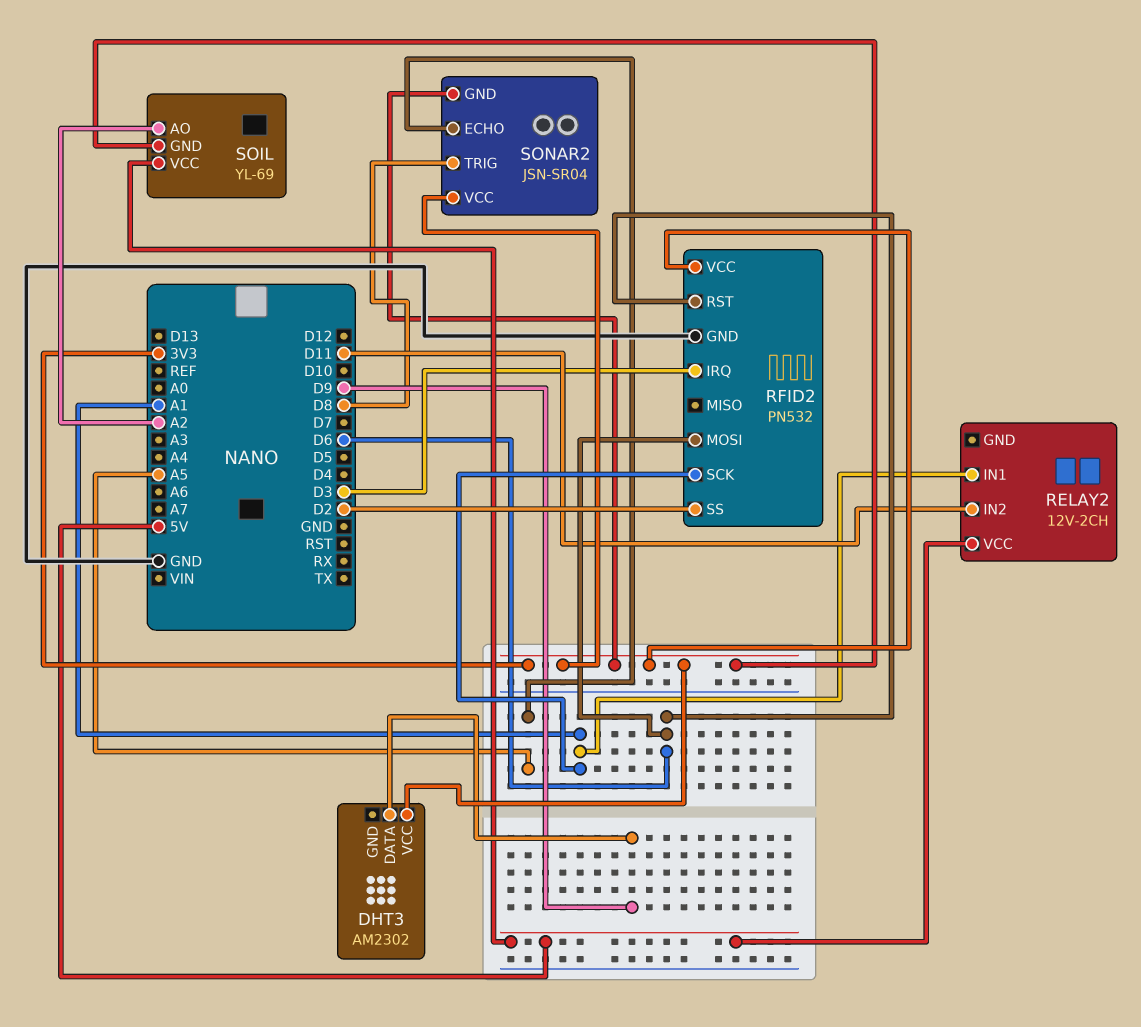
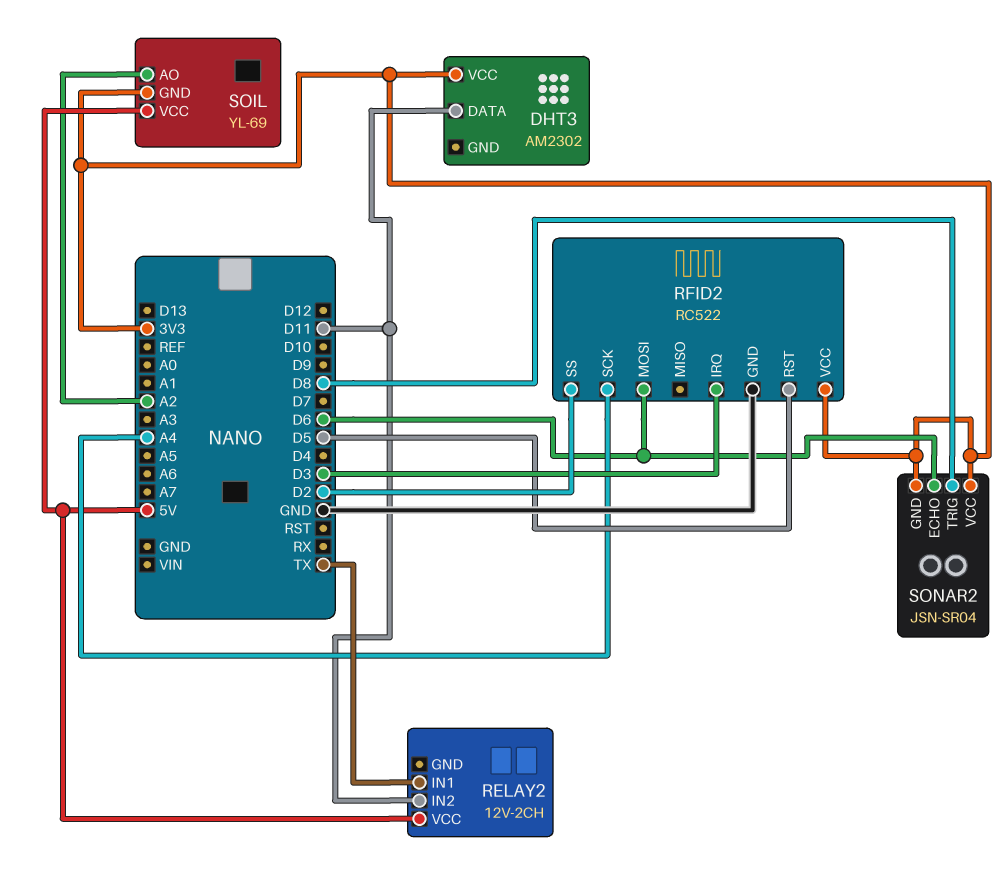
DHT3 pin DATA: D9 -> D11
RELAY2 pin IN1: A1 -> TX
RFID2: PN532 -> RC522
RFID2 pin RST: D6 -> D5
RFID2 pin SCK: A1 -> A4
SONAR2 pin ECHO: A5 -> D6

